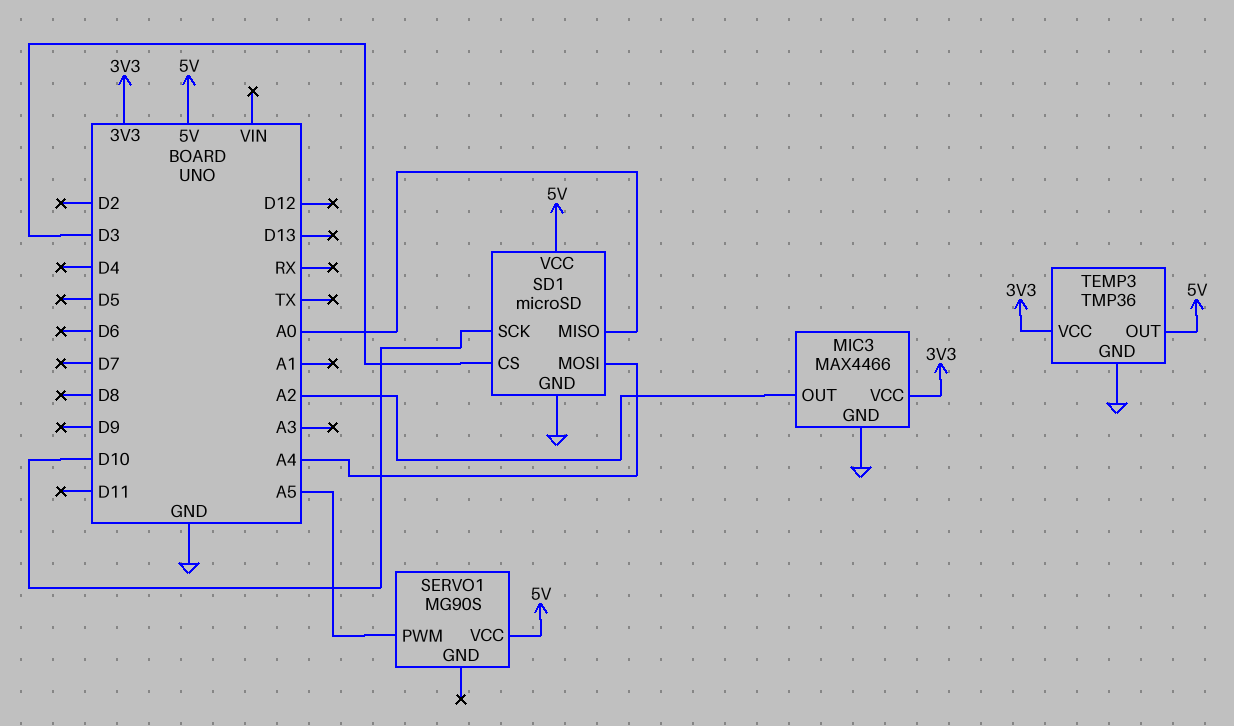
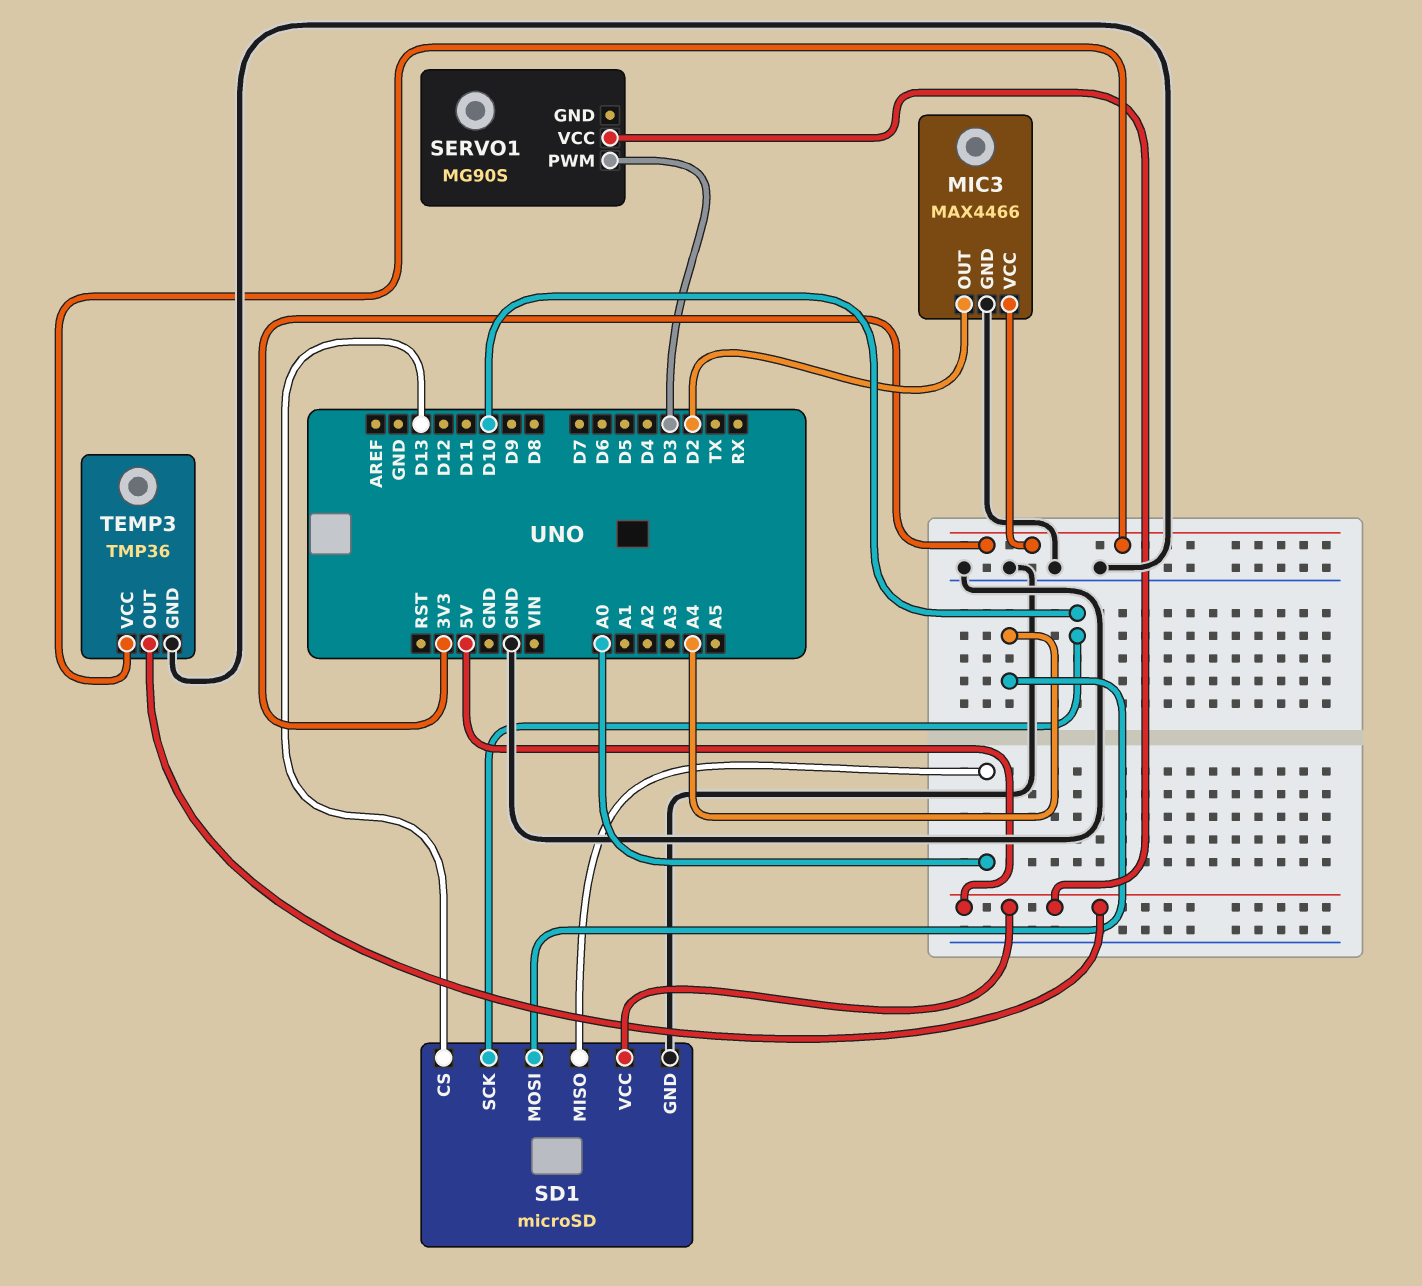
MIC3 pin OUT: A2 -> D2
SD1 pin CS: D3 -> D13
SERVO1 pin PWM: A5 -> D3

